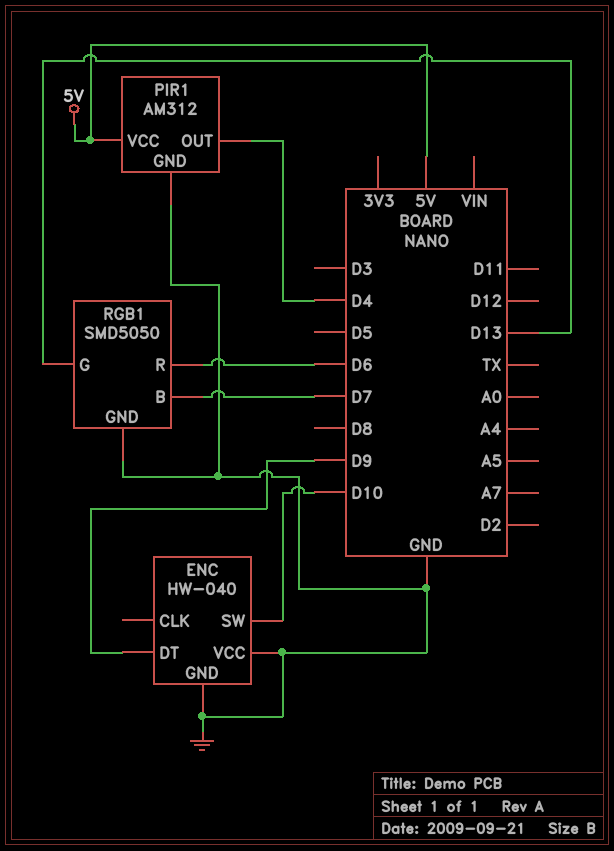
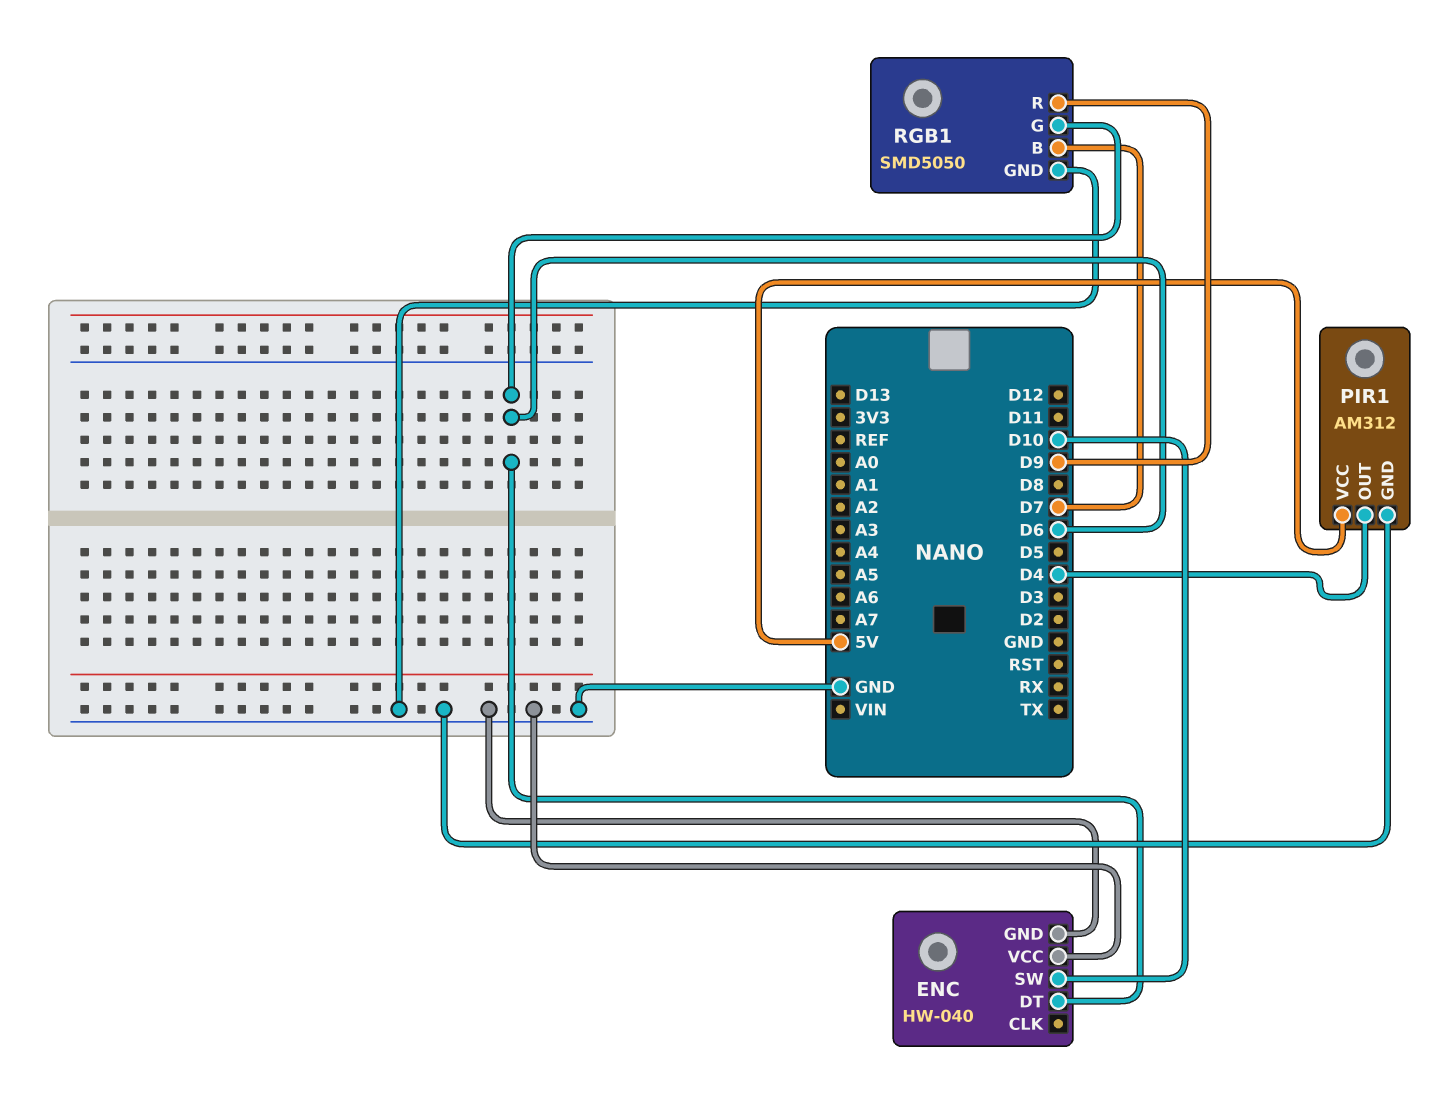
ENC pin DT: D9 -> D6
RGB1 pin G: D13 -> D6
RGB1 pin R: D6 -> D9

